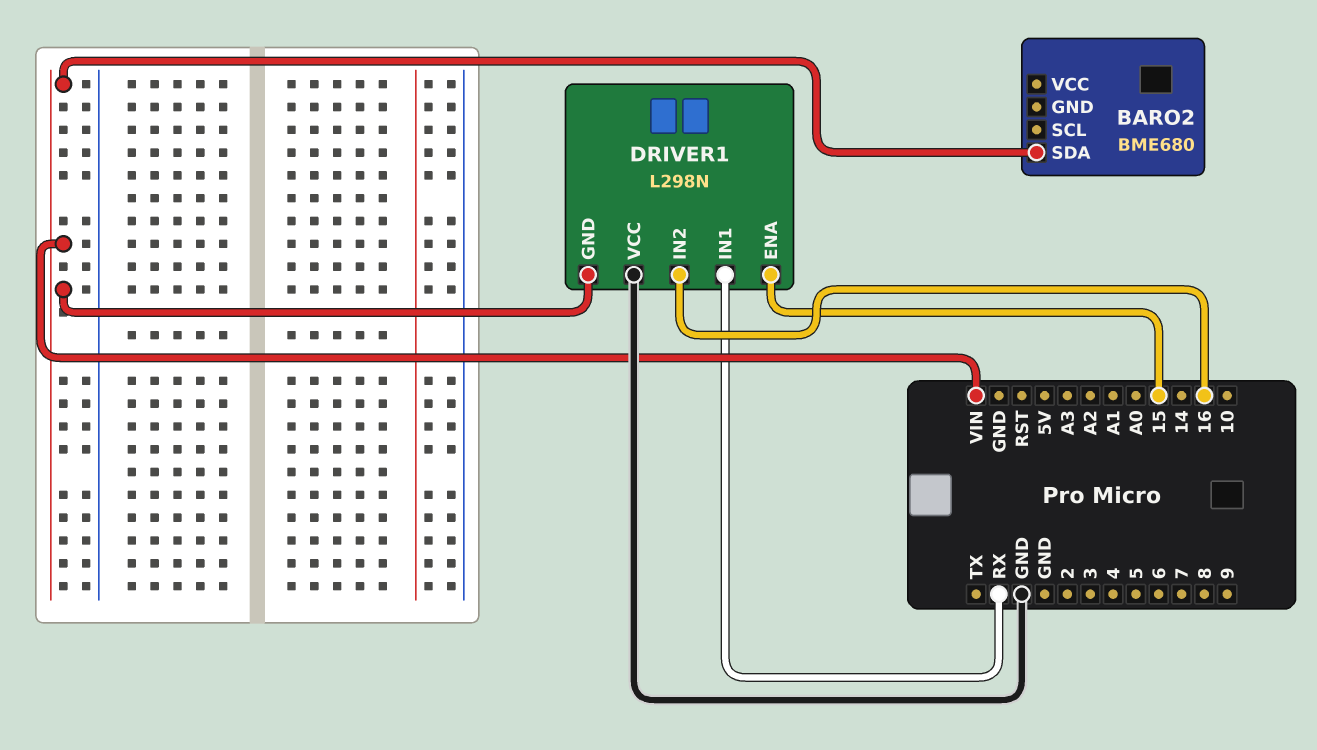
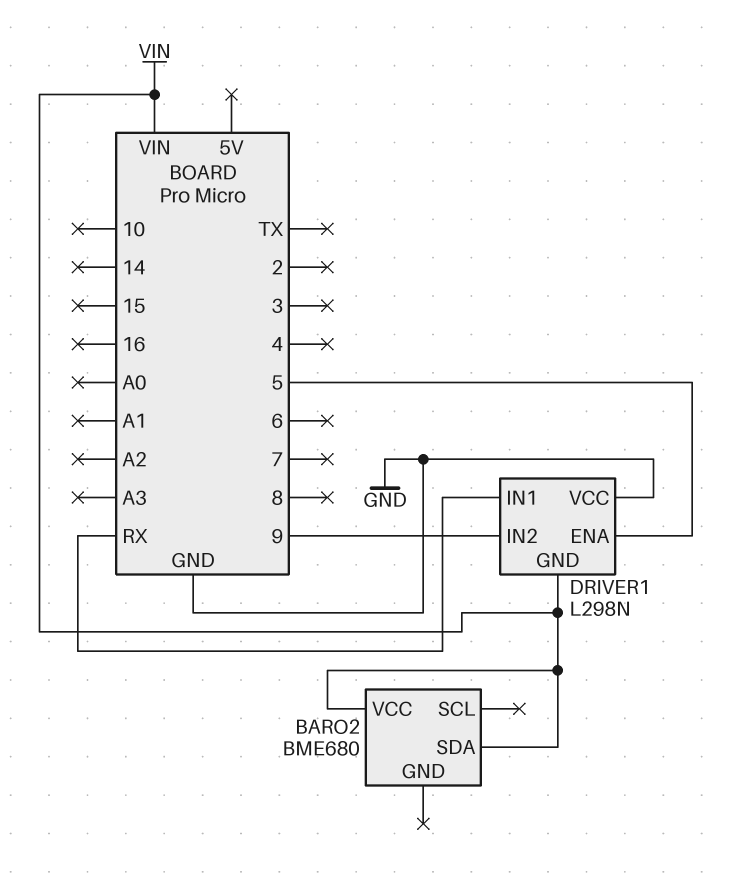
BARO2 pin VCC: none -> VIN
DRIVER1 pin ENA: 15 -> 5
DRIVER1 pin IN2: 16 -> 9

